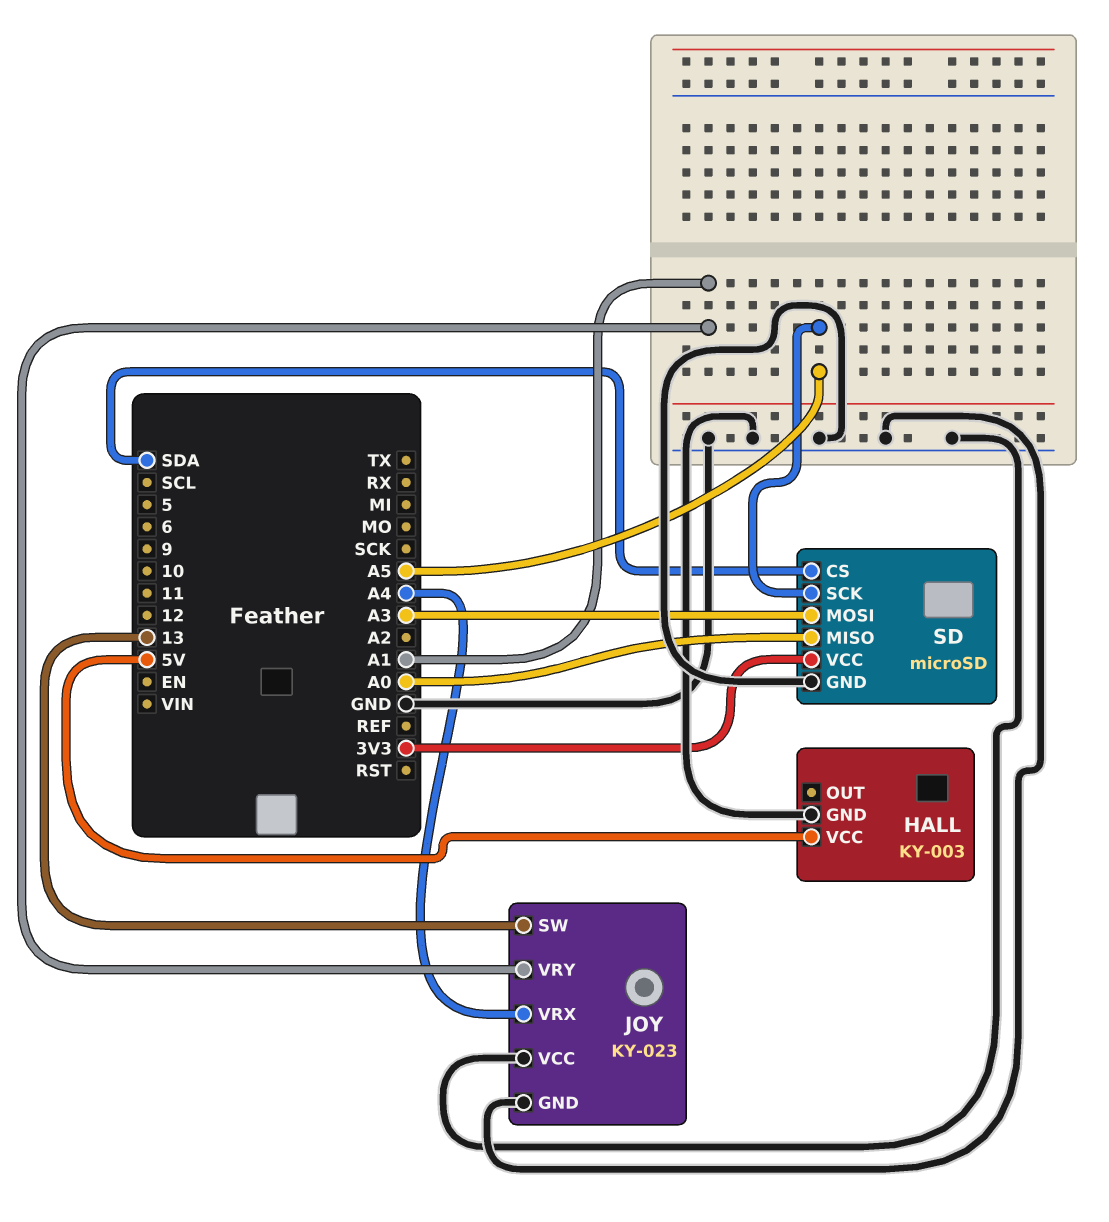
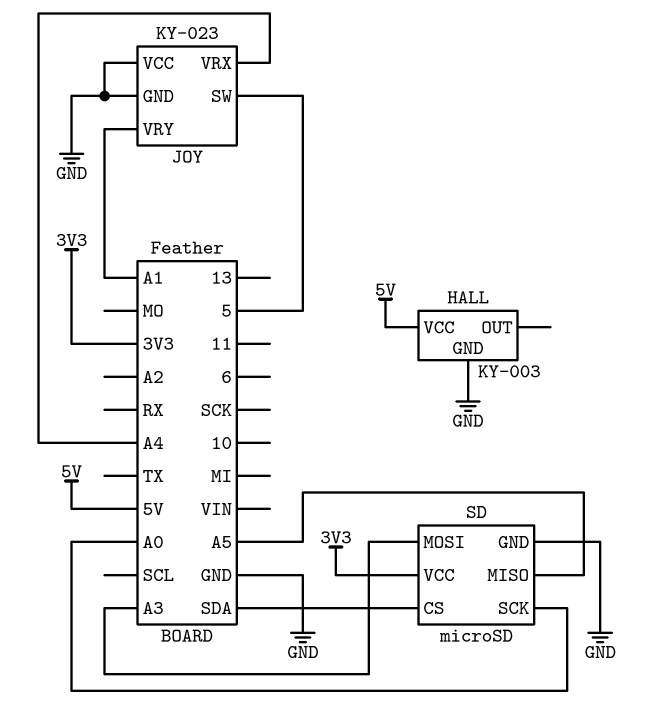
JOY pin SW: 13 -> 5
SD pin MISO: A0 -> A5
SD pin SCK: A5 -> A0

